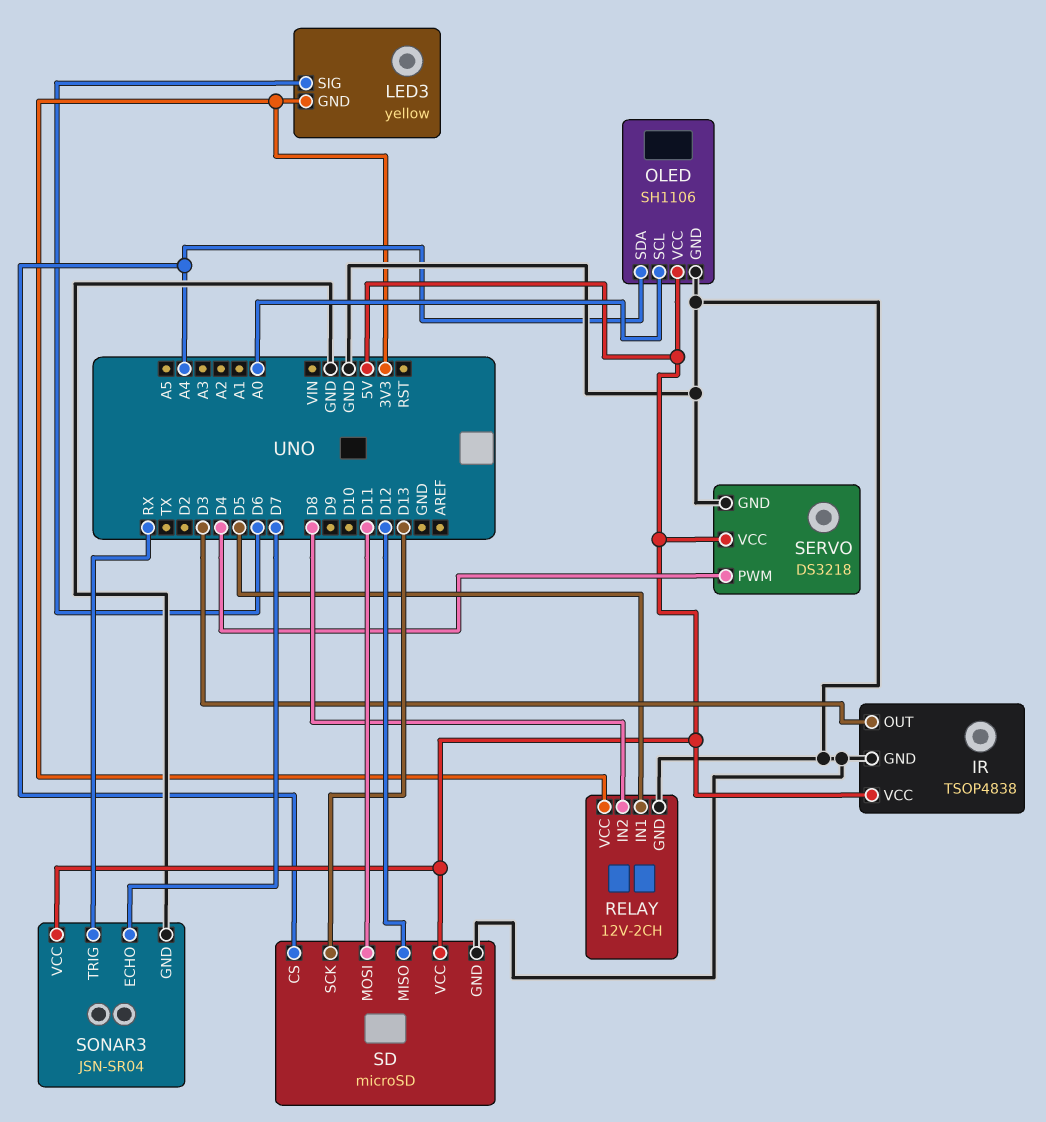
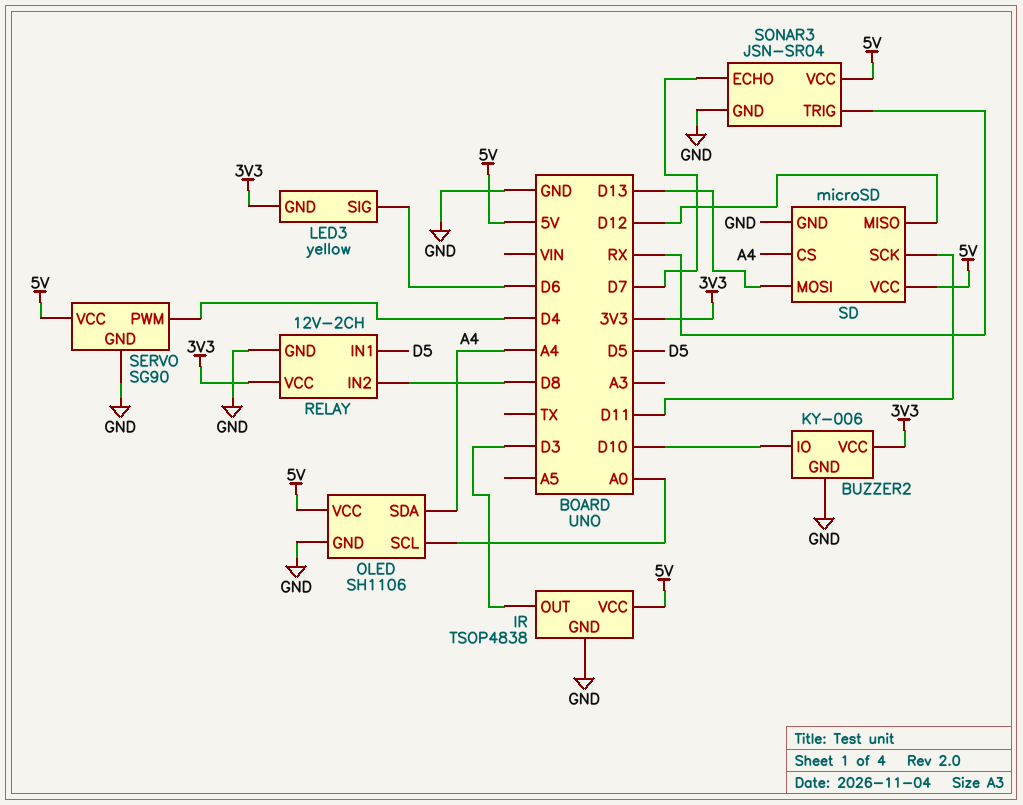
BUZZER2: none -> KY-006
BUZZER2 pin GND: none -> GND
BUZZER2 pin IO: none -> D10
BUZZER2 pin VCC: none -> 3V3
SD pin MOSI: D11 -> D13
SD pin SCK: D13 -> D11
SERVO: DS3218 -> SG90

